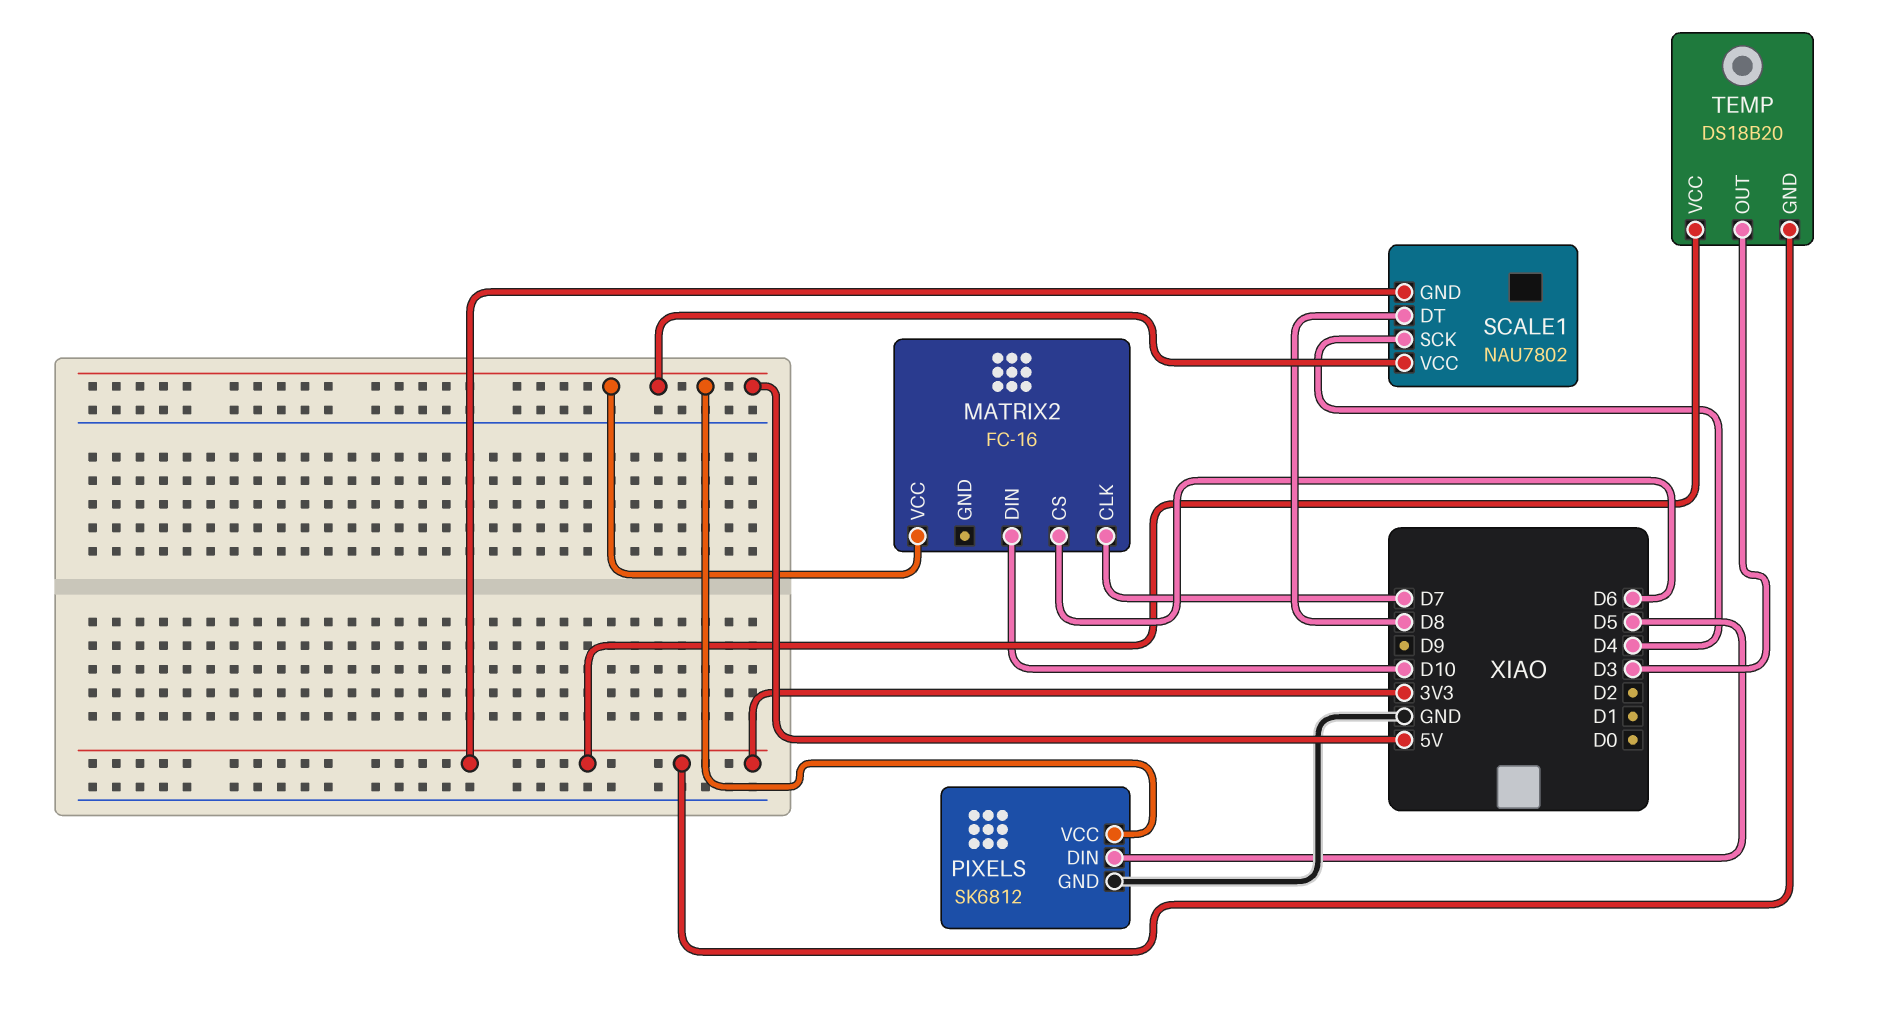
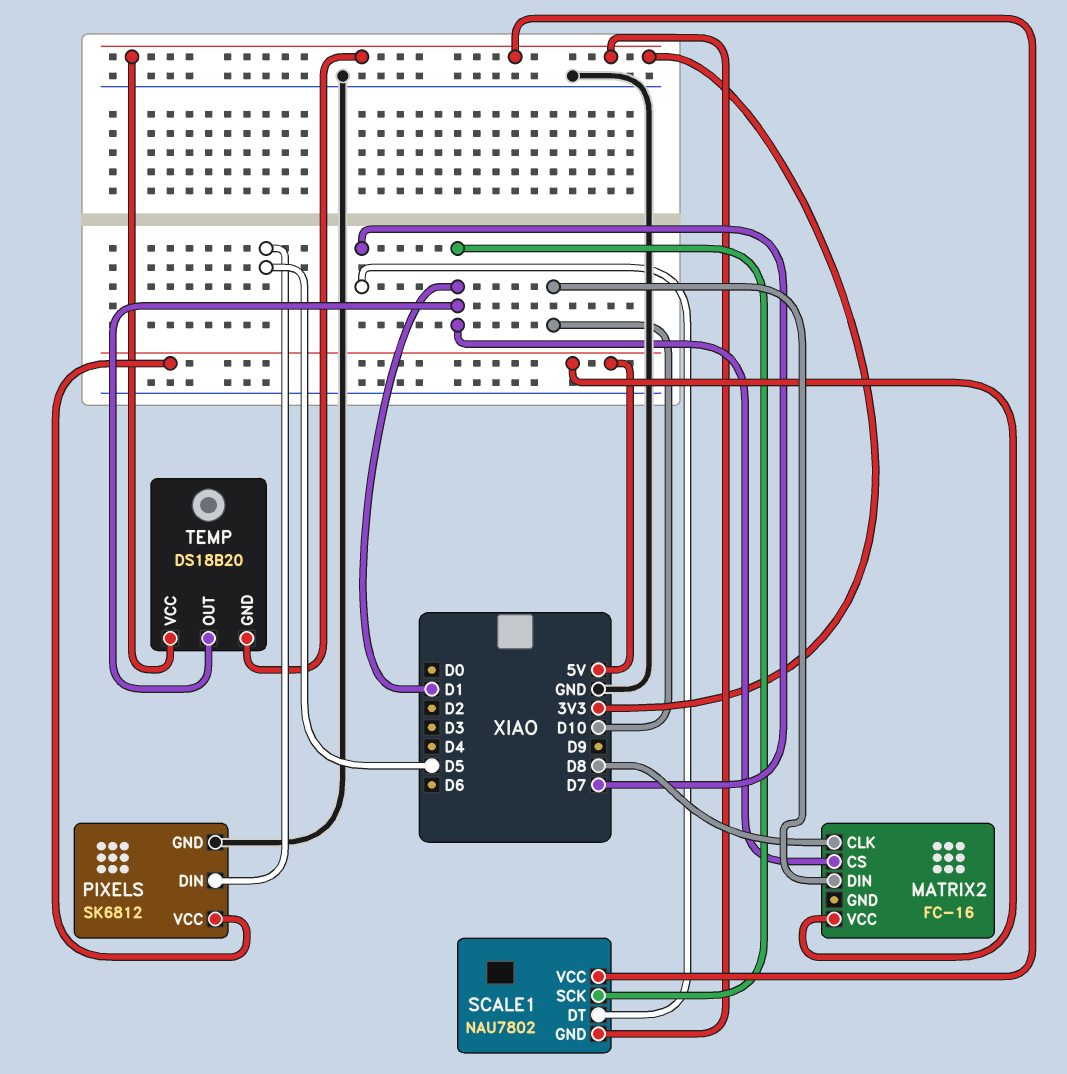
MATRIX2 pin CLK: D7 -> D8
MATRIX2 pin CS: D6 -> D1
SCALE1 pin DT: D8 -> D7
SCALE1 pin SCK: D4 -> D1
SCALE1 pin VCC: 5V -> 3V3
TEMP pin OUT: D3 -> D1

